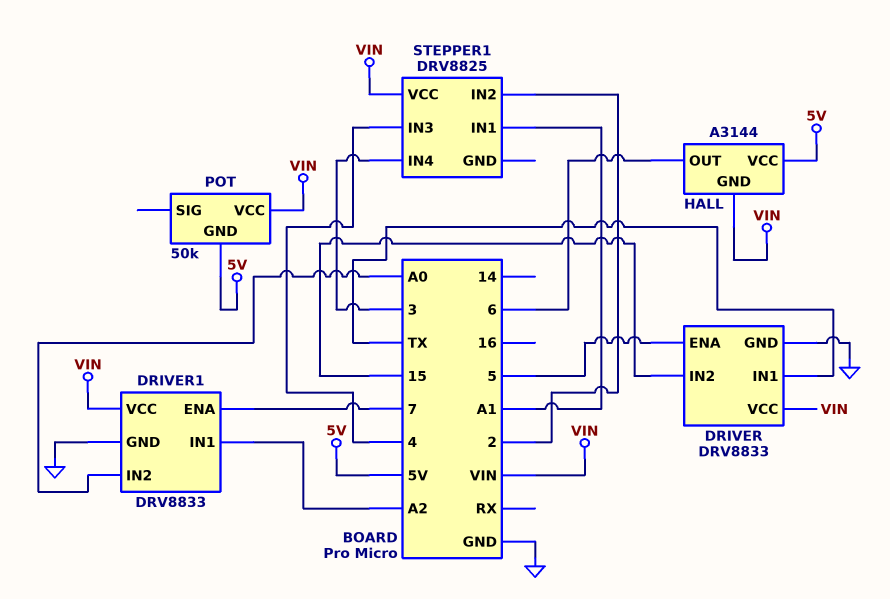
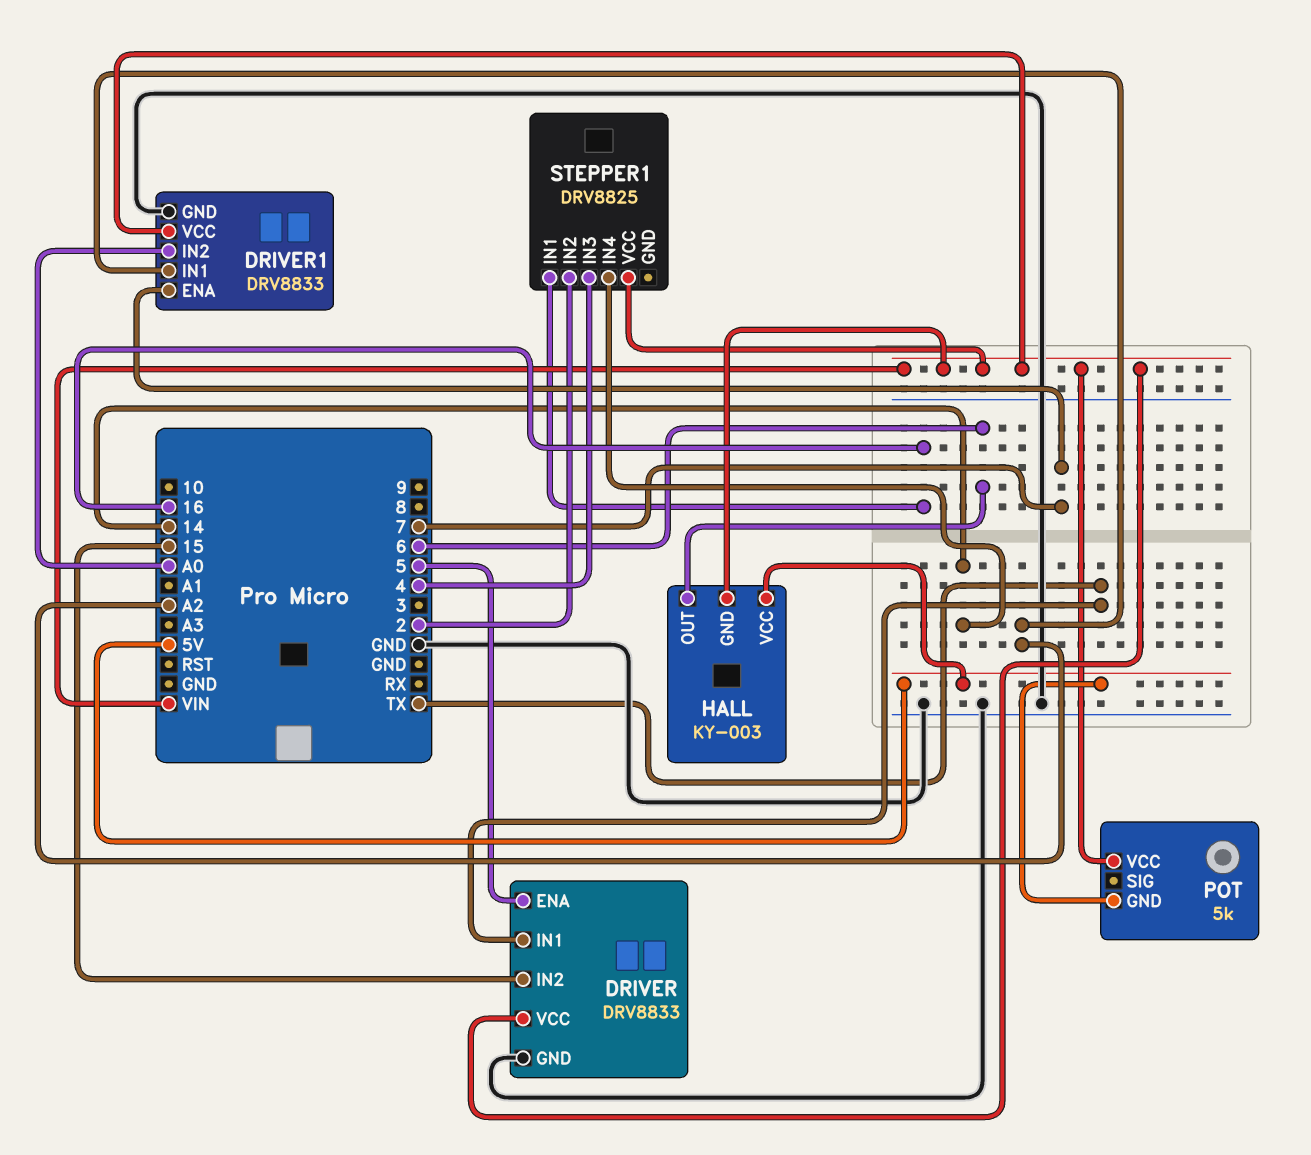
HALL: A3144 -> KY-003
POT: 50k -> 5k
STEPPER1 pin IN1: A1 -> 16
STEPPER1 pin IN4: 3 -> 14

